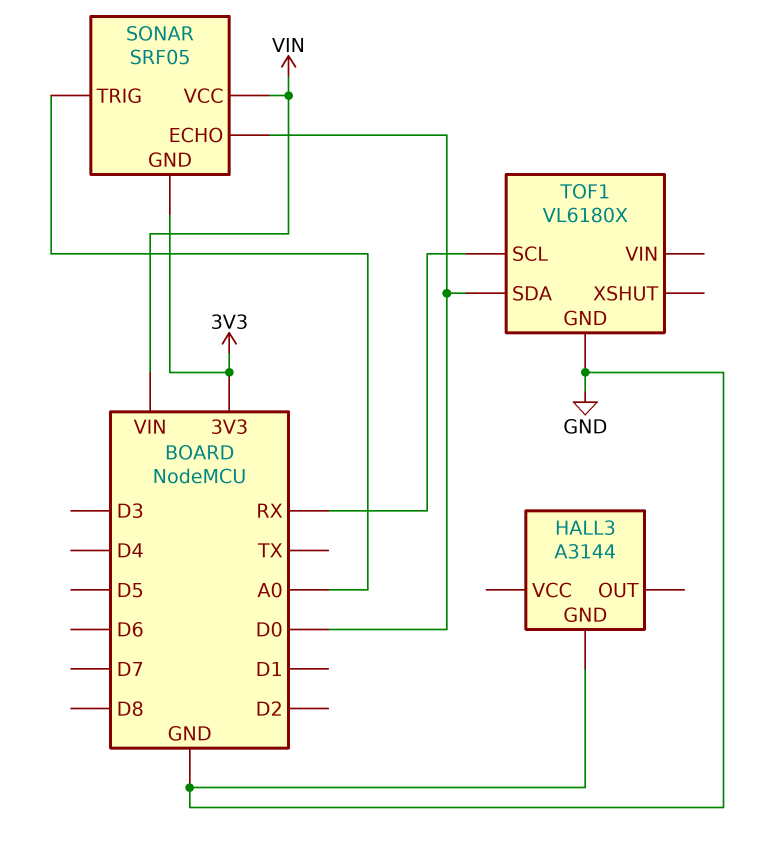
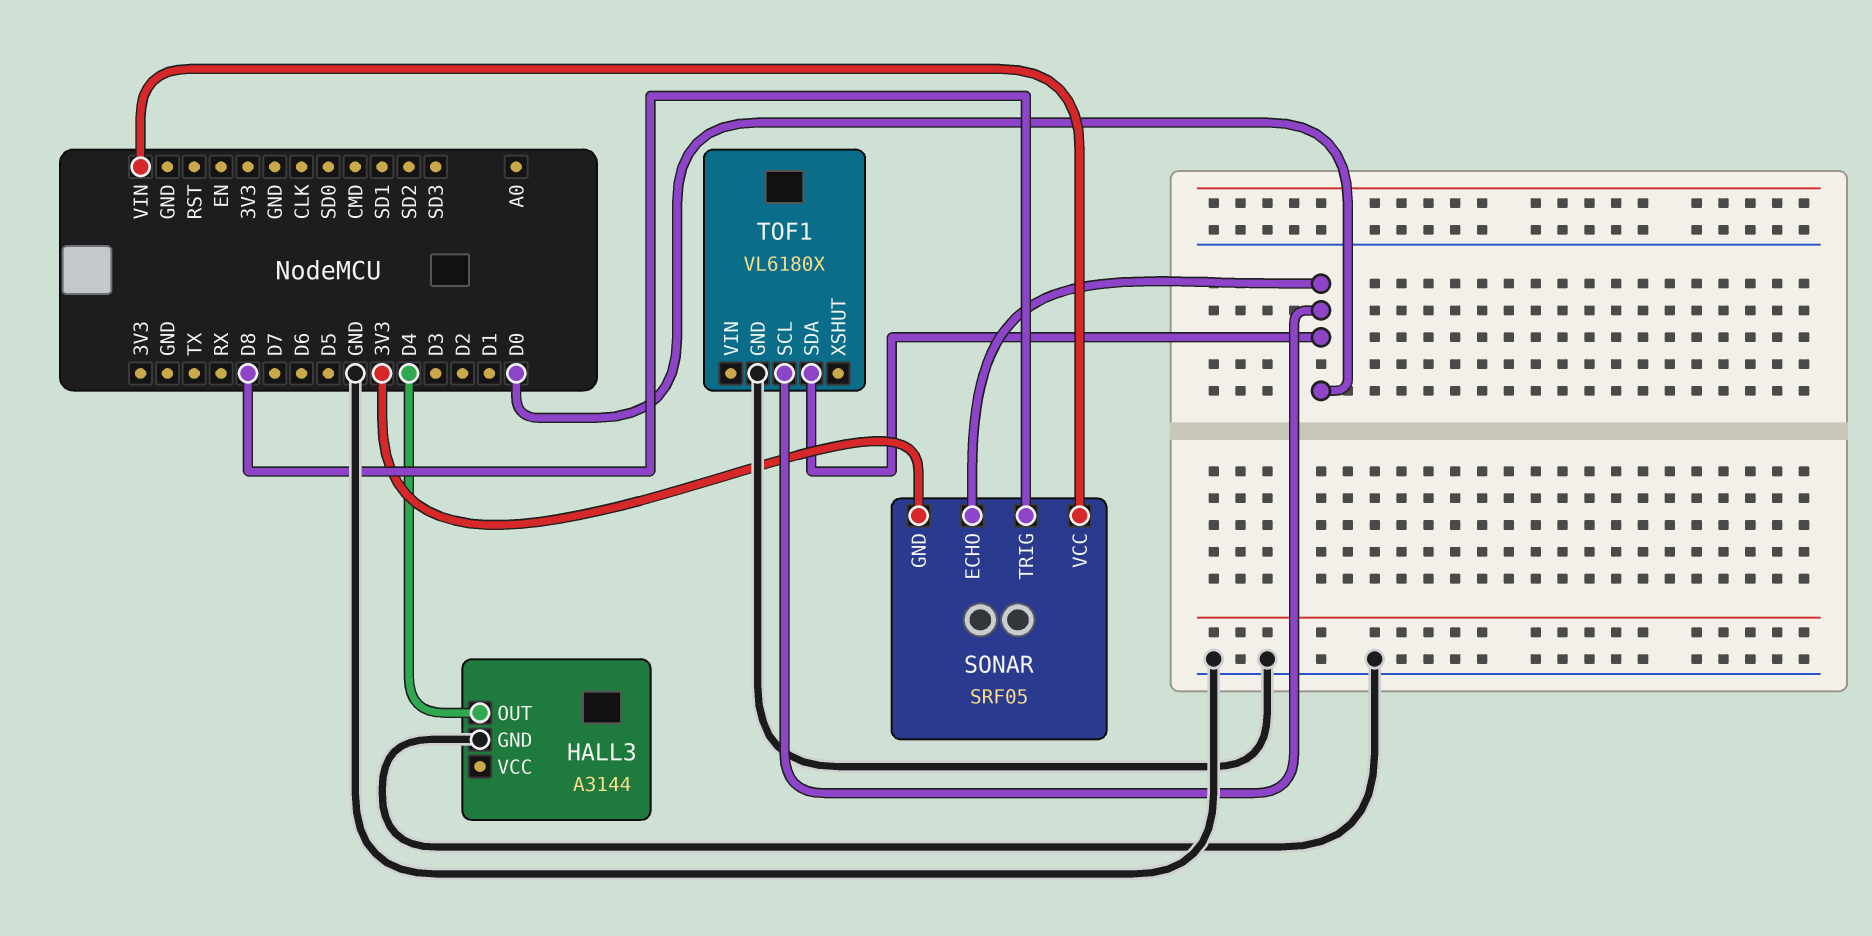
HALL3 pin OUT: none -> D4
SONAR pin TRIG: A0 -> D8
TOF1 pin SCL: RX -> D0

